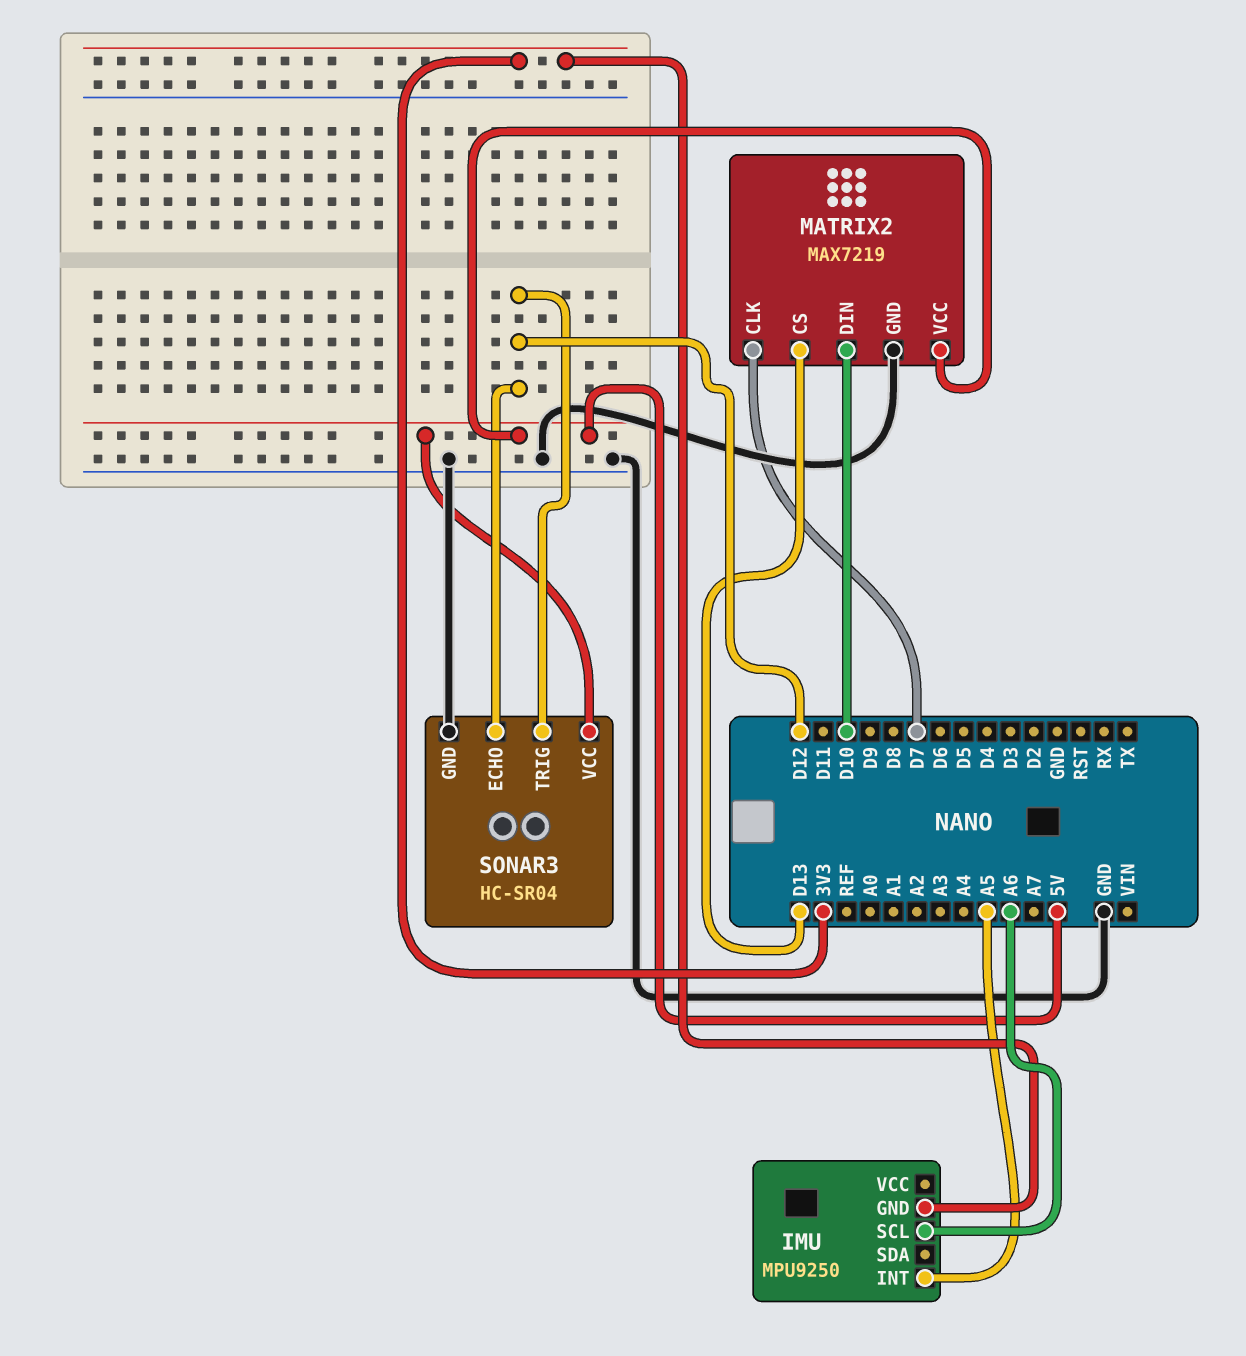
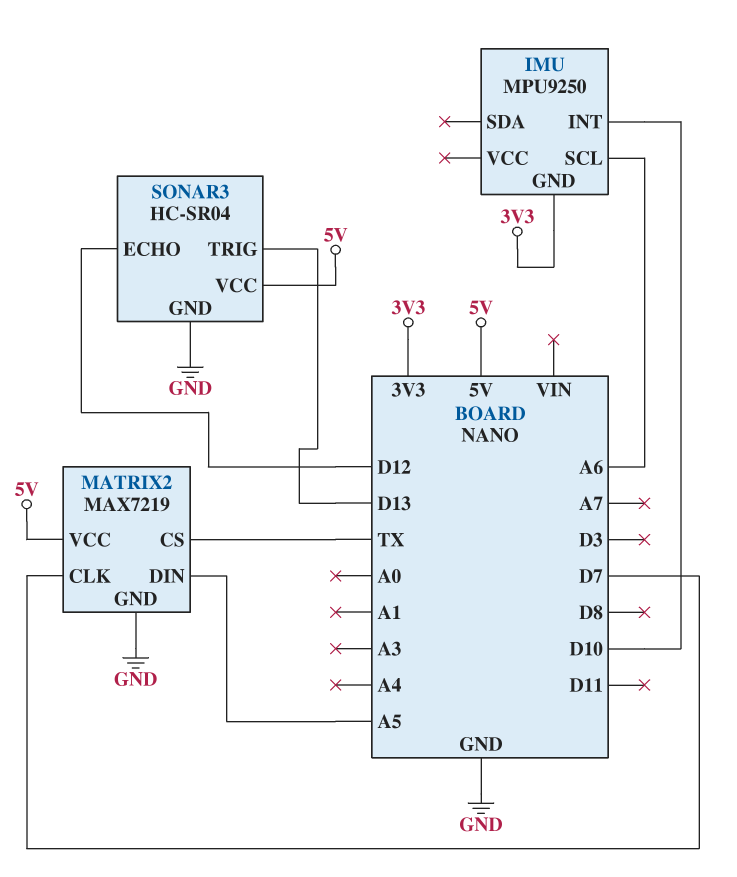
IMU pin INT: A5 -> D10
MATRIX2 pin CS: D13 -> TX
MATRIX2 pin DIN: D10 -> A5
SONAR3 pin TRIG: D12 -> D13

